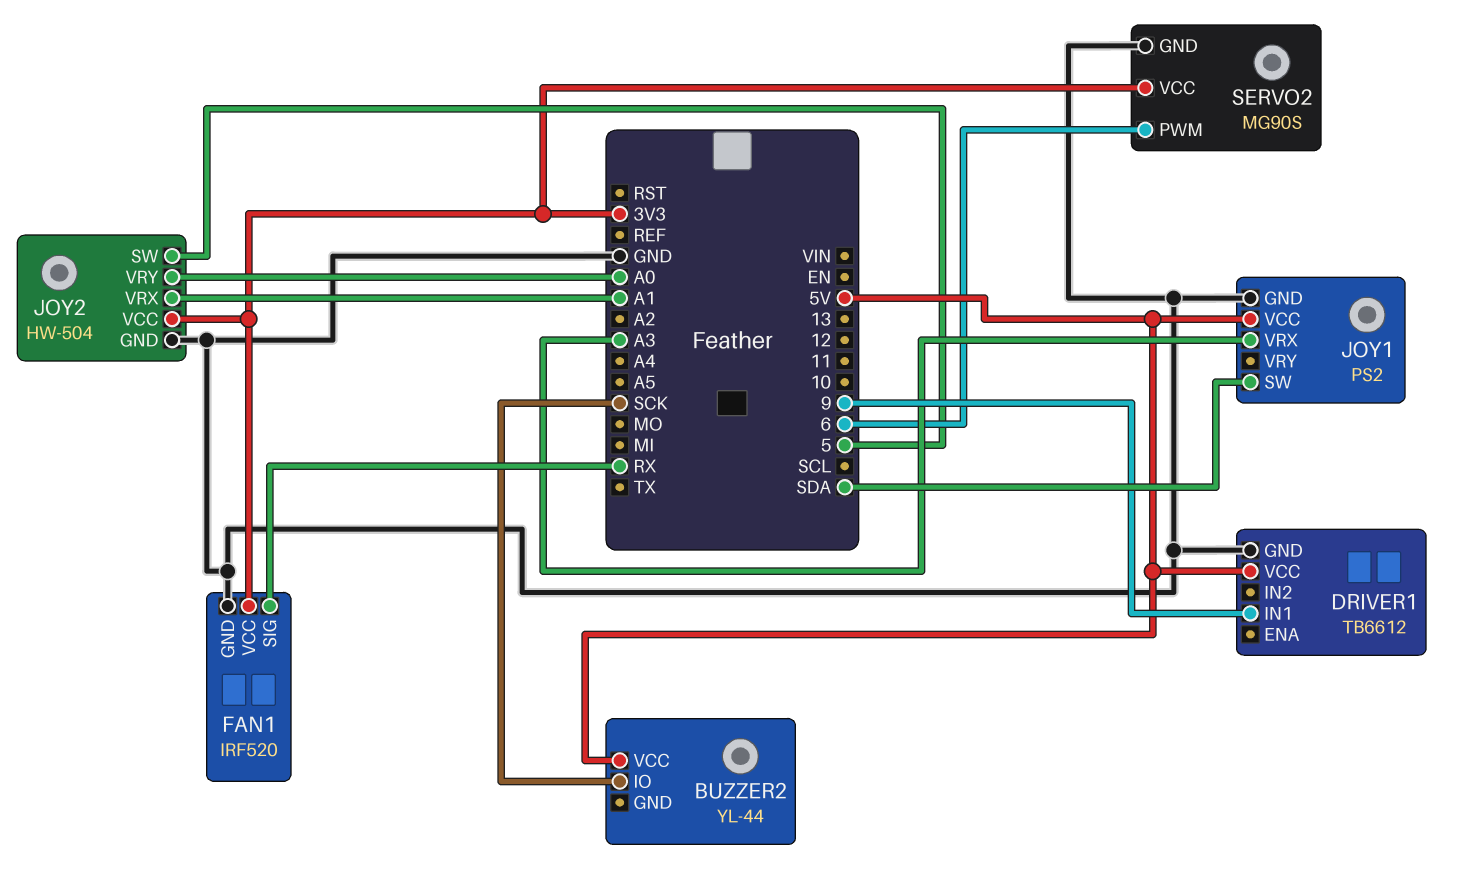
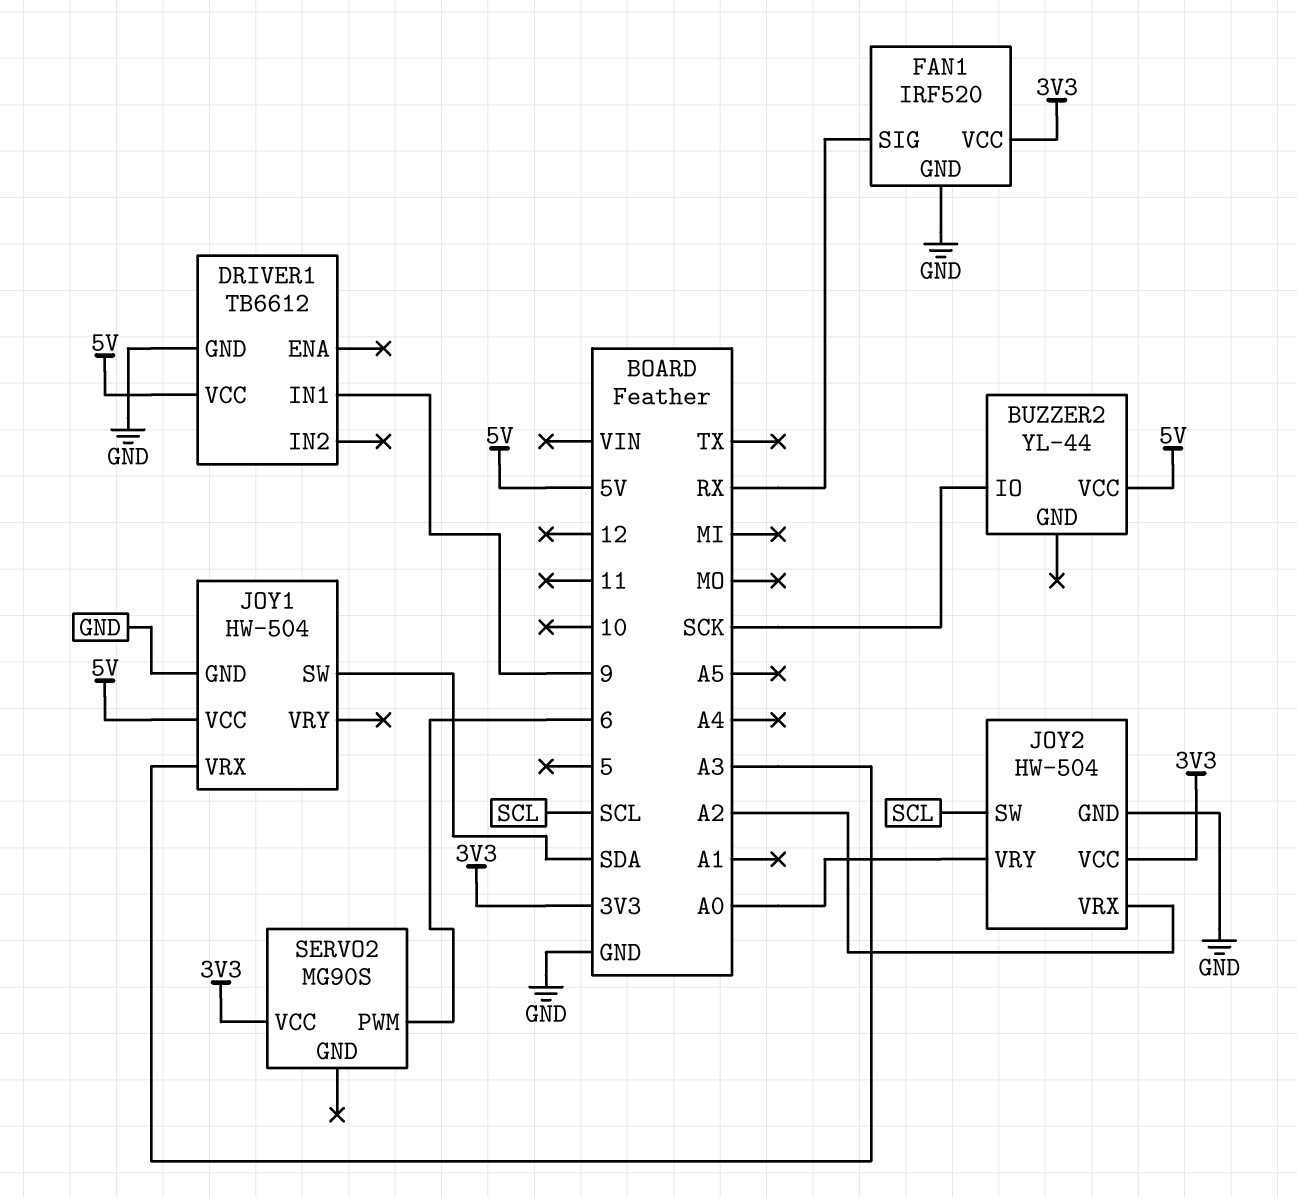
JOY1: PS2 -> HW-504
JOY2 pin SW: 5 -> SCL
JOY2 pin VRX: A1 -> A2
SERVO2 pin GND: GND -> none

